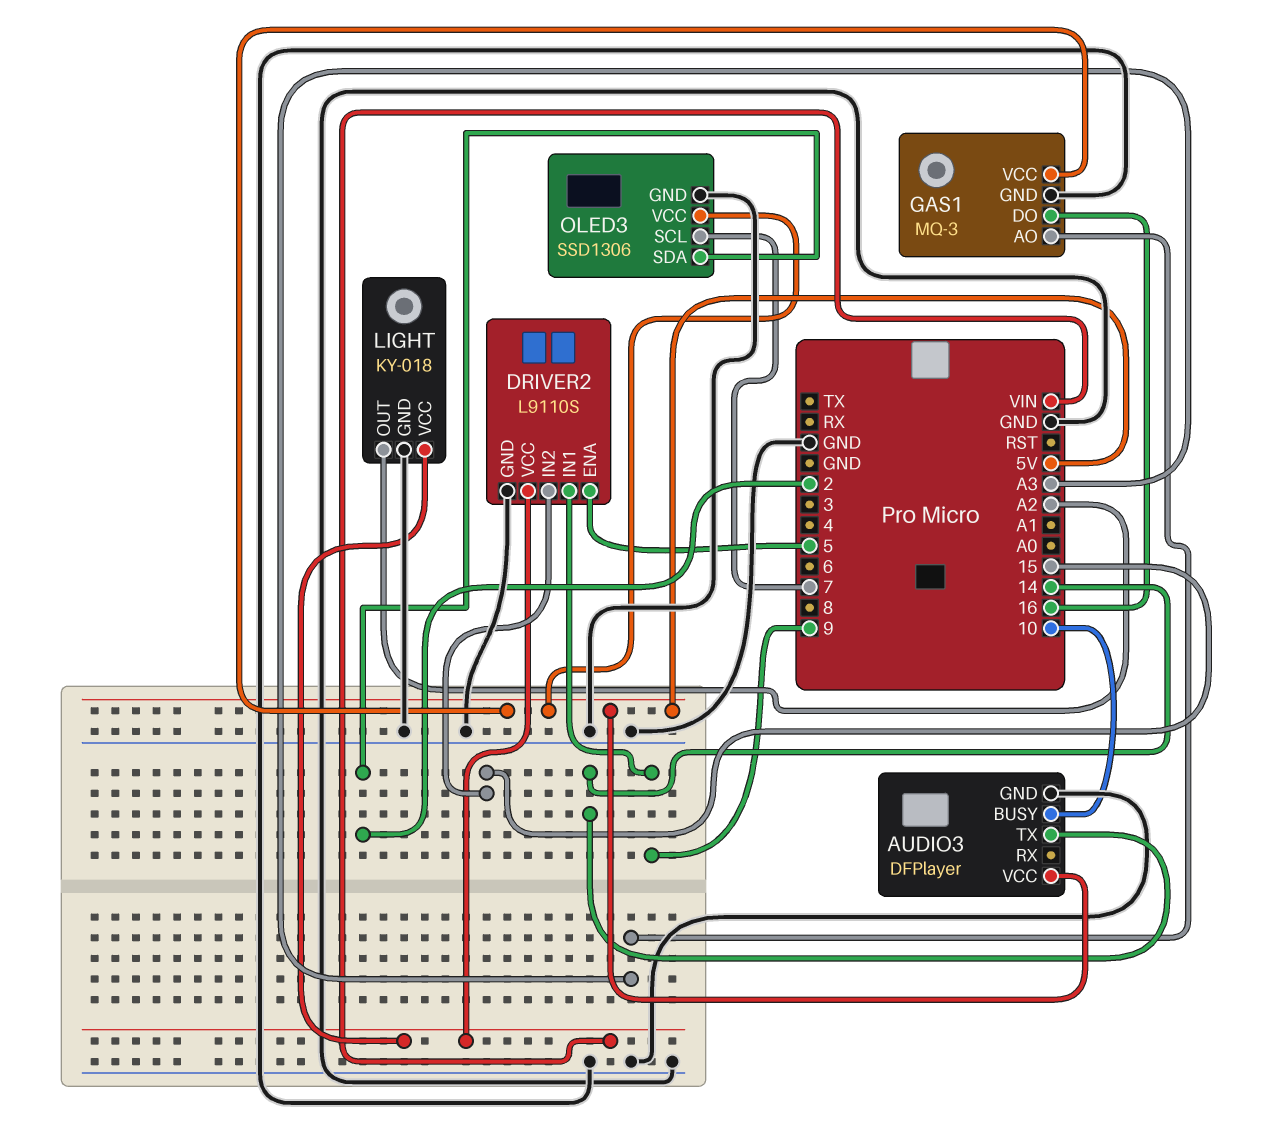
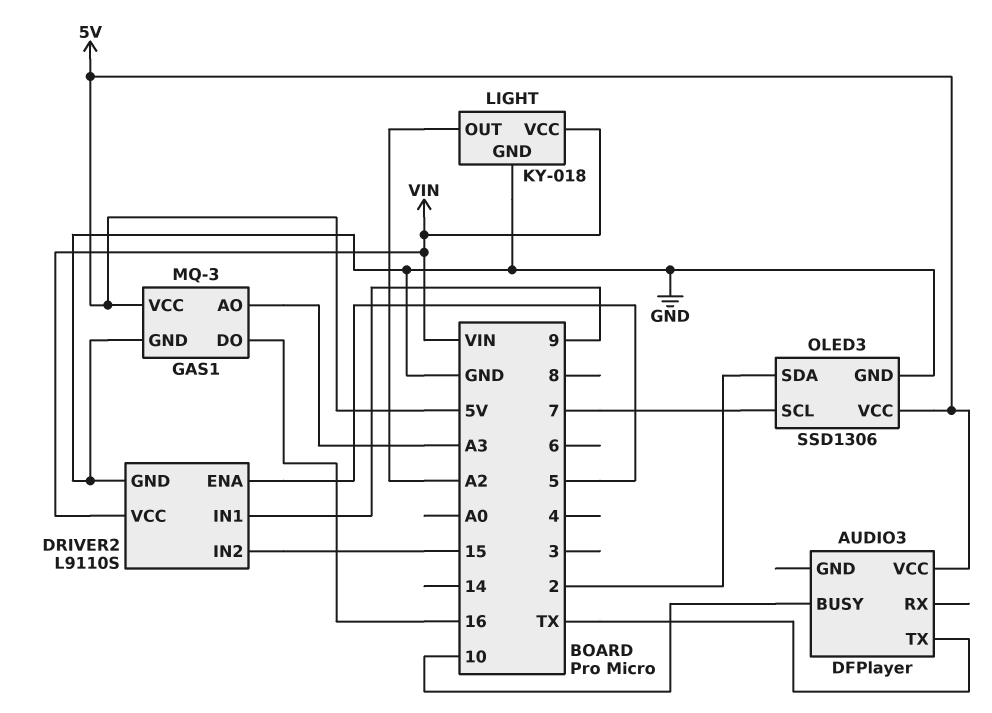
AUDIO3 pin GND: GND -> none
AUDIO3 pin TX: 14 -> TX

